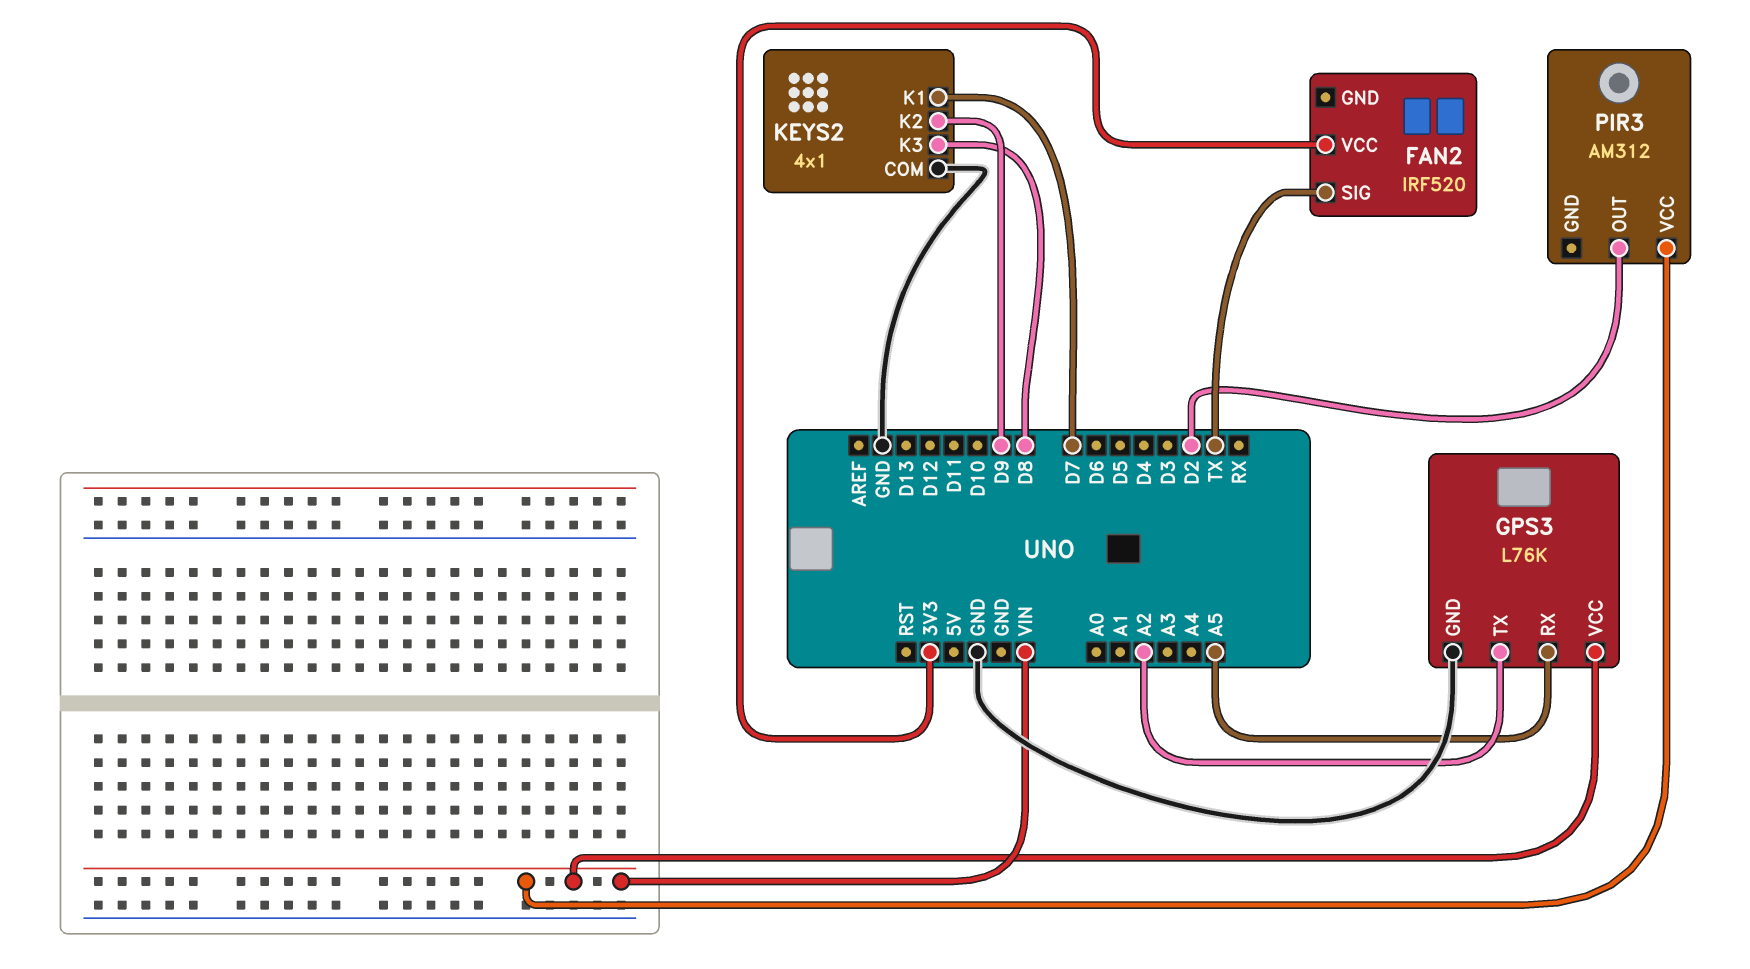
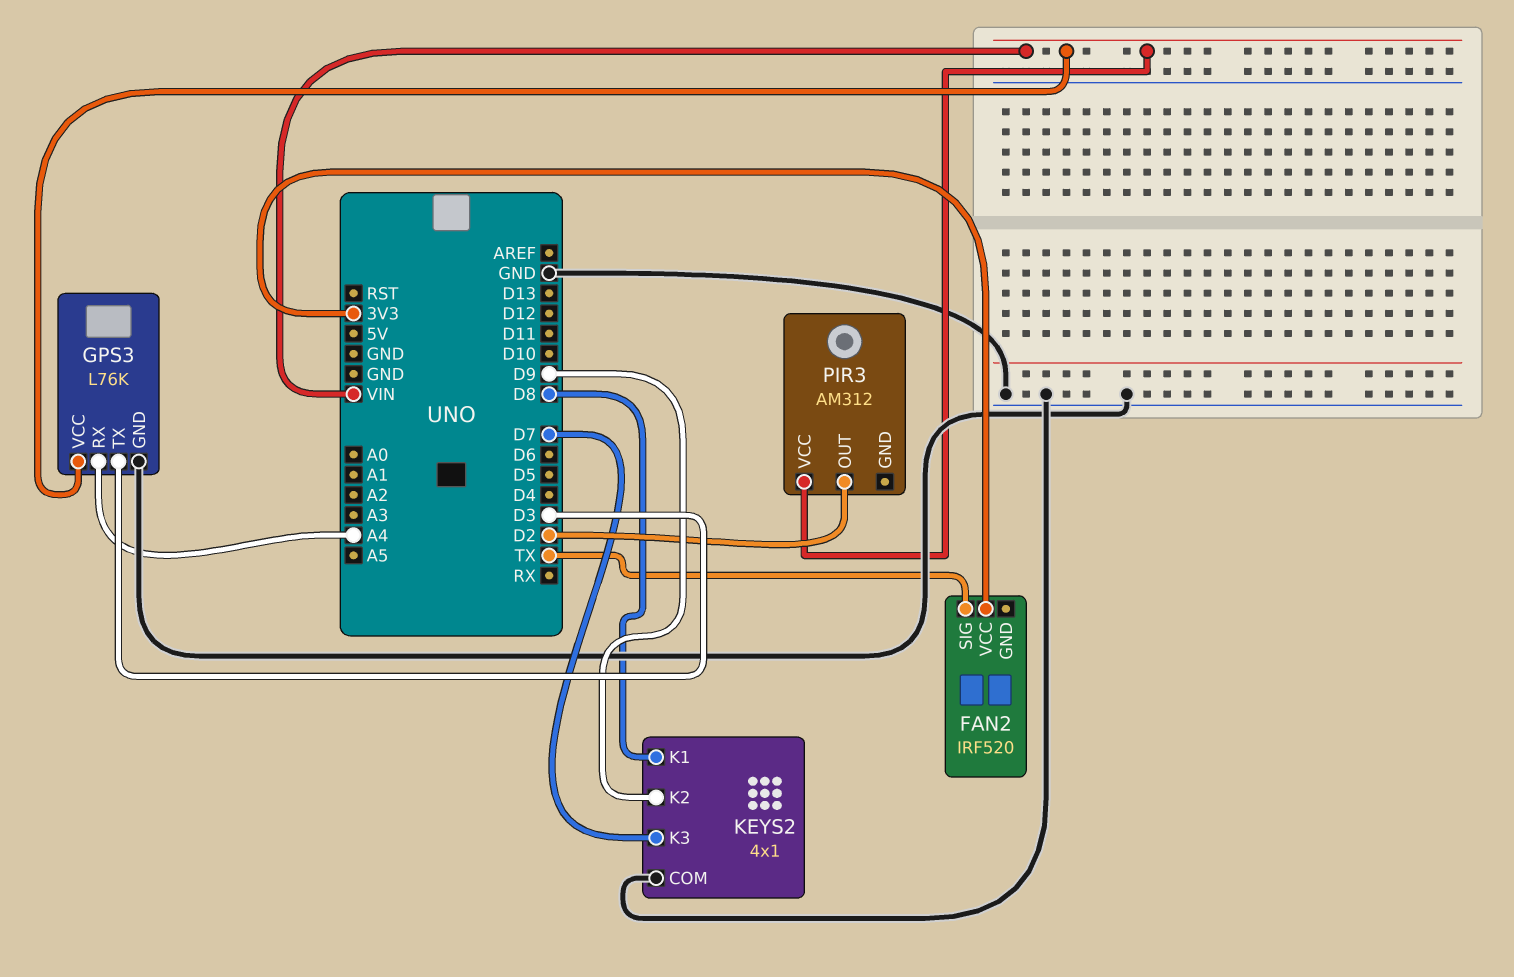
GPS3 pin RX: A5 -> A4
GPS3 pin TX: A2 -> D3
KEYS2 pin K1: D7 -> D8
KEYS2 pin K3: D8 -> D7

